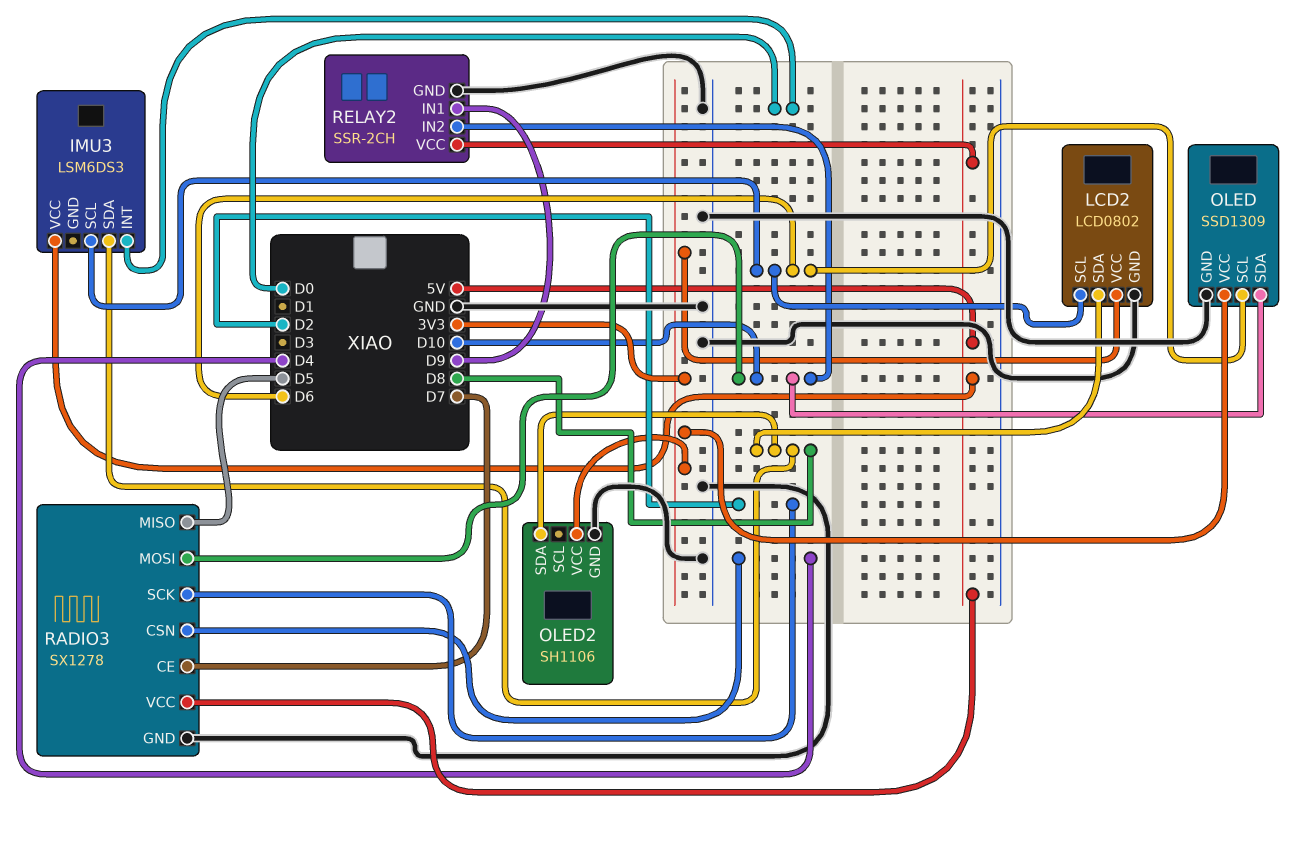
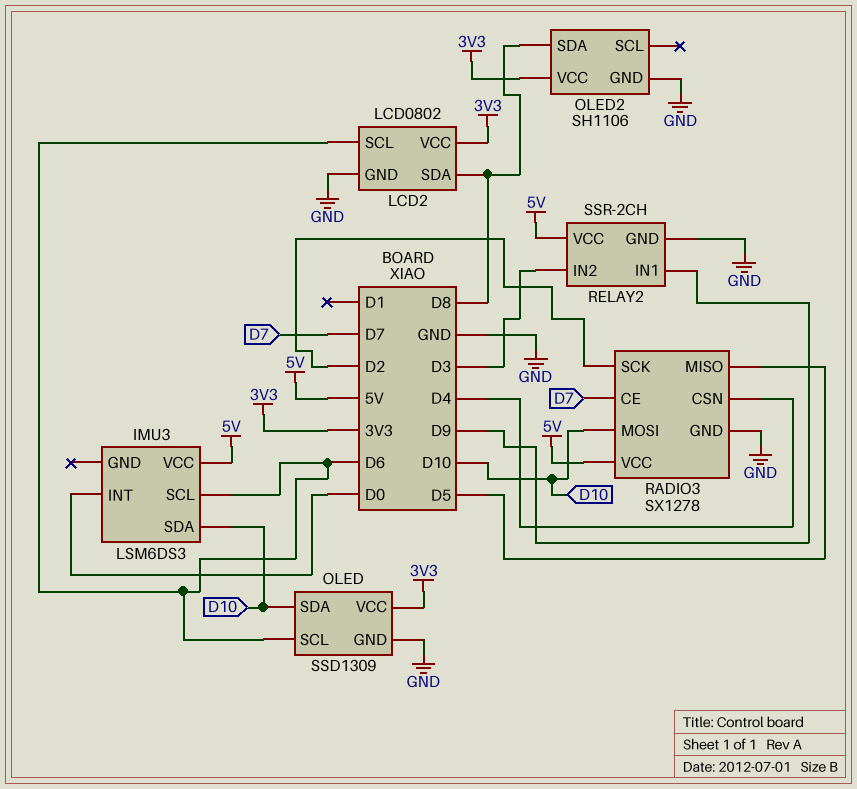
IMU3 pin SDA: D8 -> D10
RELAY2 pin IN2: D10 -> D3

